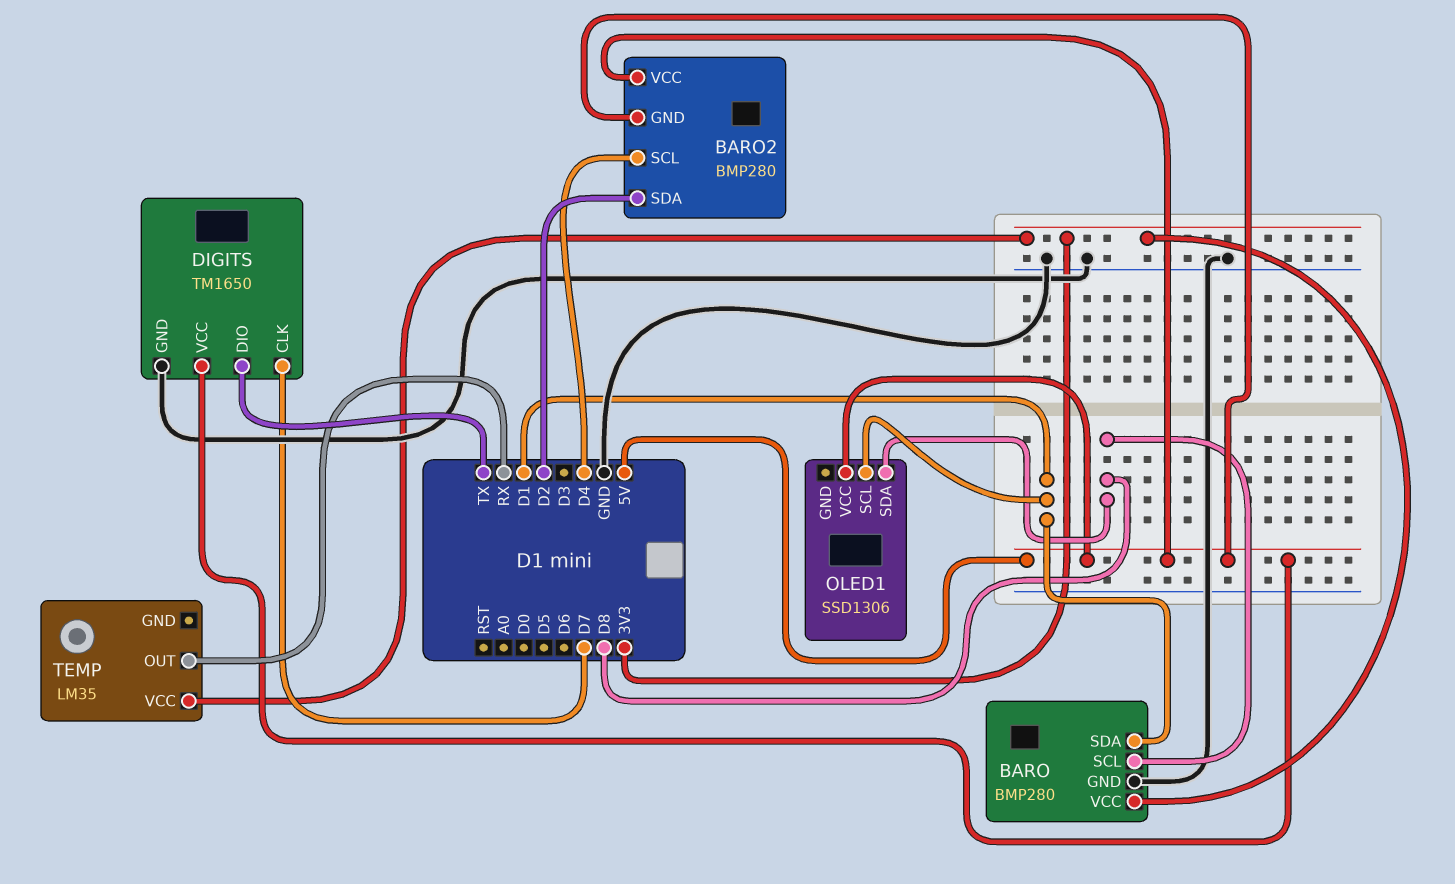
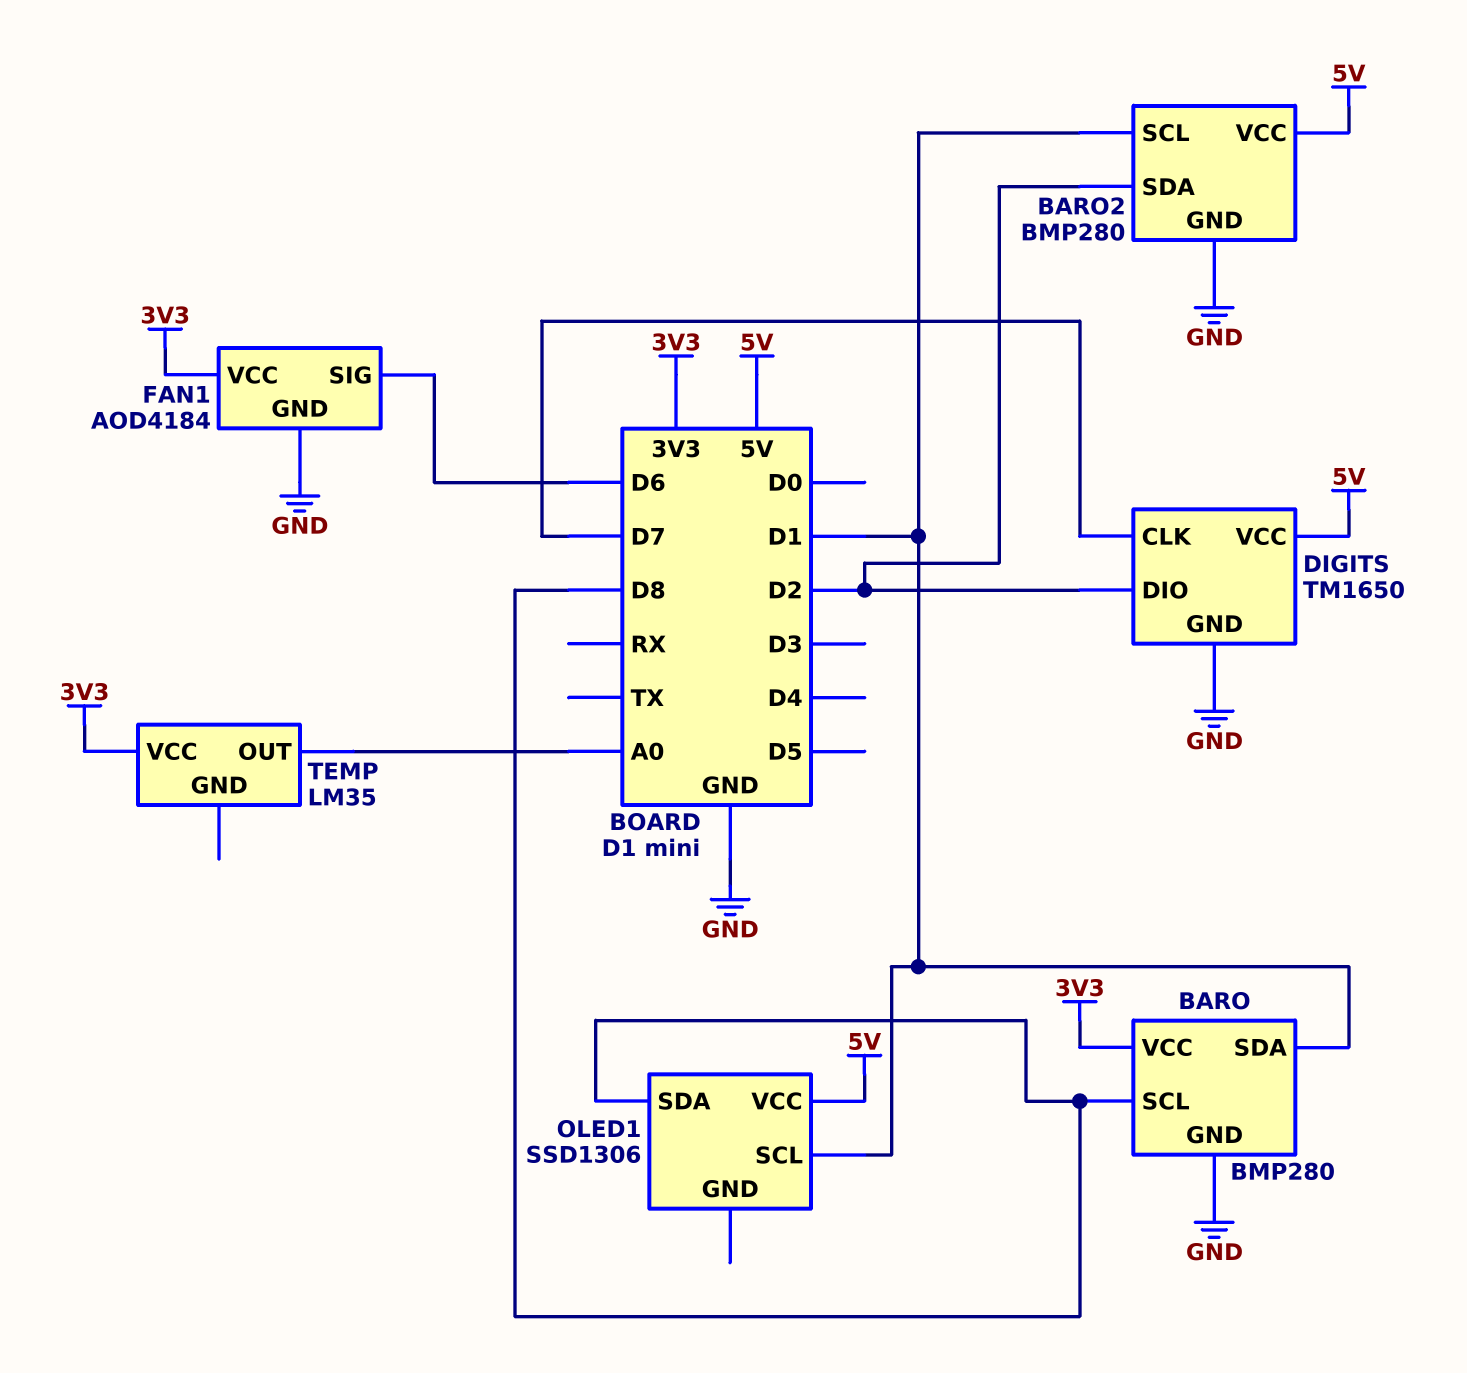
BARO2 pin GND: 5V -> GND
BARO2 pin SCL: D4 -> D1
DIGITS pin DIO: TX -> D2
FAN1: none -> AOD4184
FAN1 pin GND: none -> GND
FAN1 pin SIG: none -> D6
FAN1 pin VCC: none -> 3V3
TEMP pin OUT: RX -> A0

